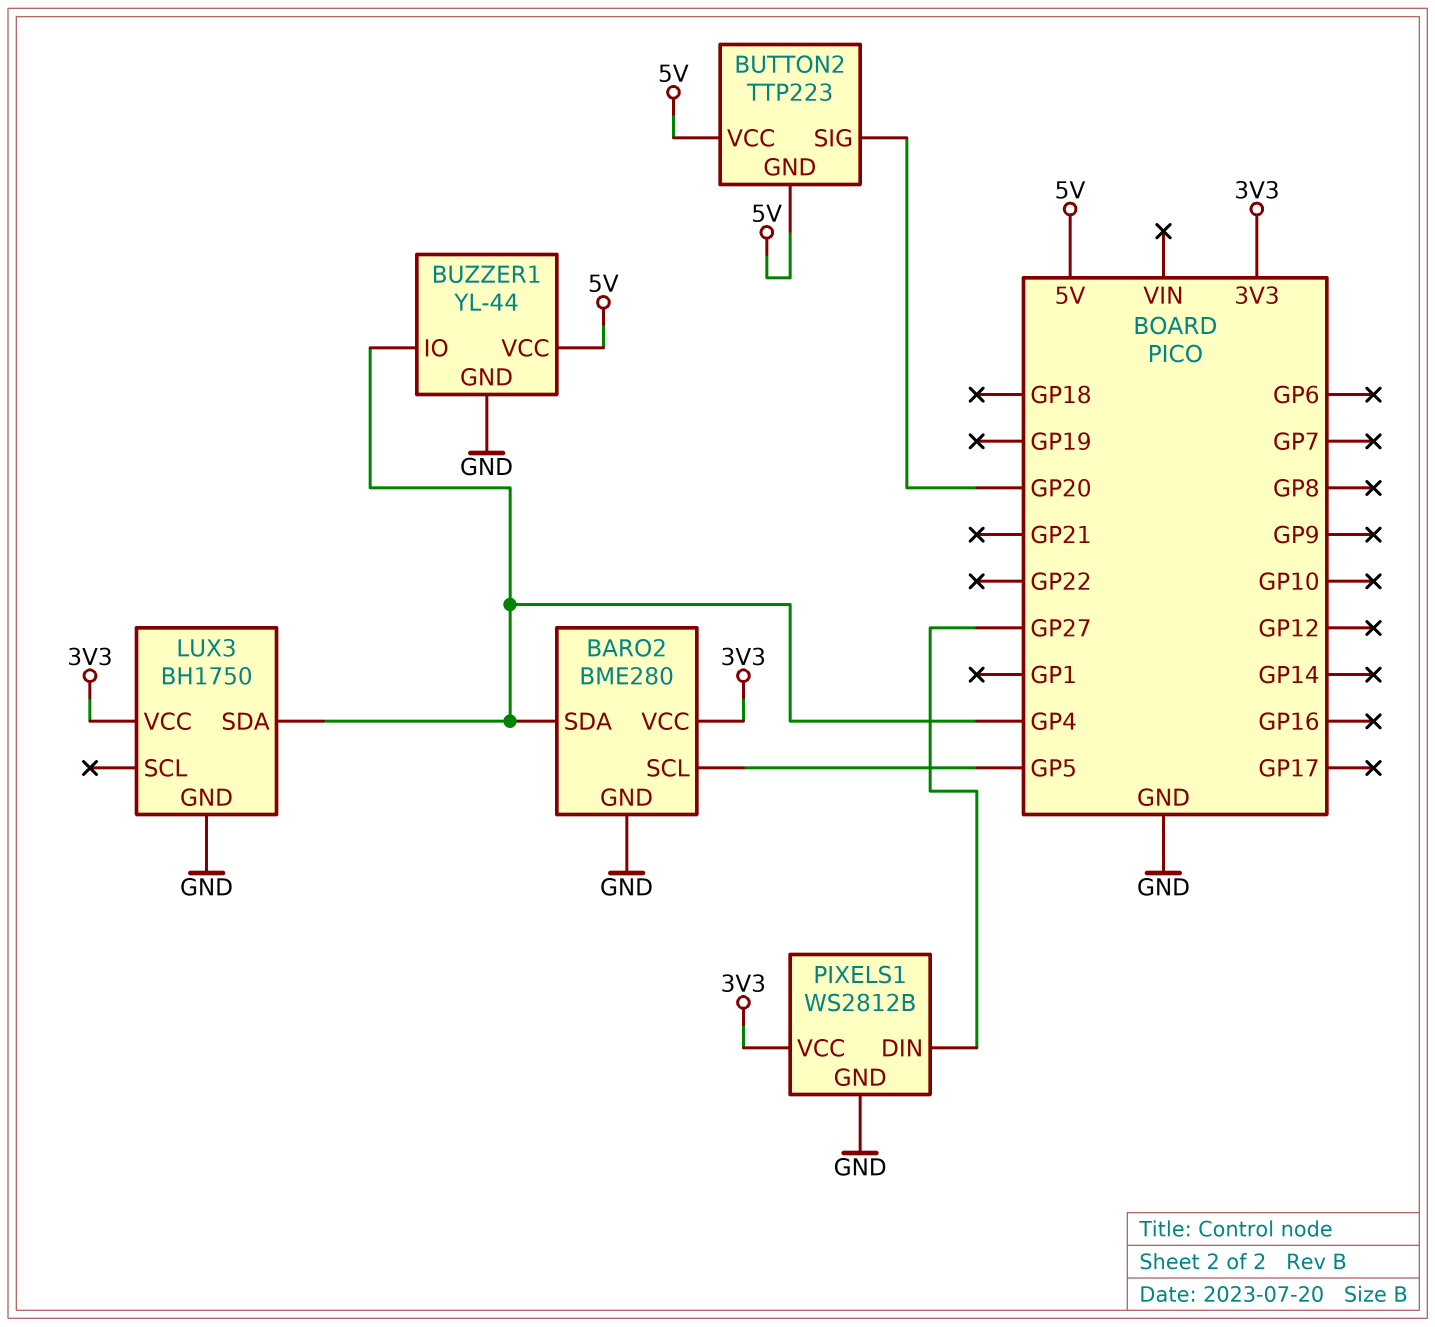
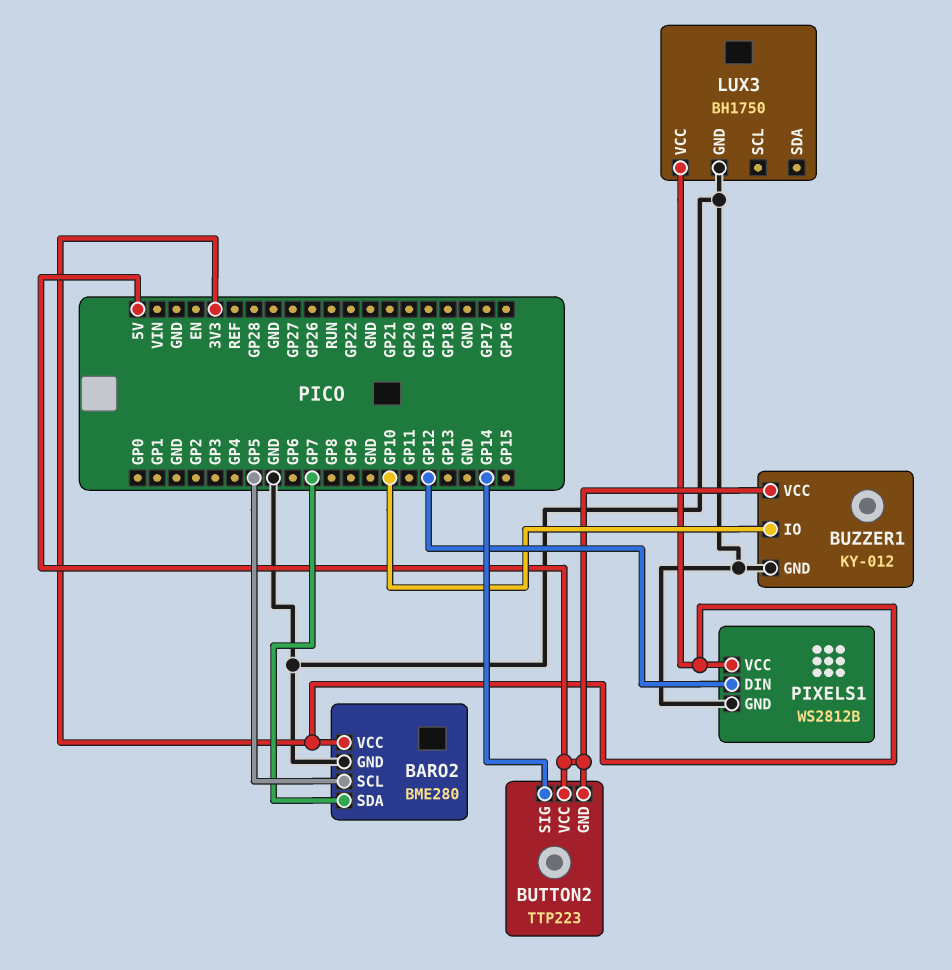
BARO2 pin SDA: GP4 -> GP7
BUTTON2 pin SIG: GP20 -> GP14
BUZZER1: YL-44 -> KY-012
BUZZER1 pin IO: GP4 -> GP10
LUX3 pin SDA: GP4 -> none
PIXELS1 pin DIN: GP27 -> GP12

